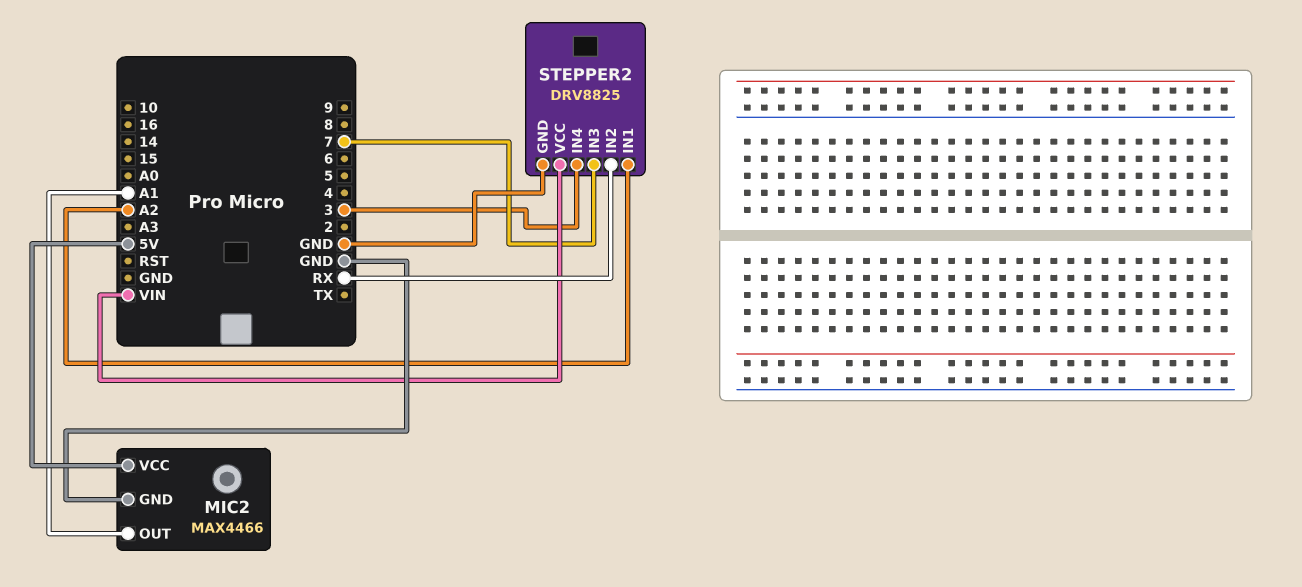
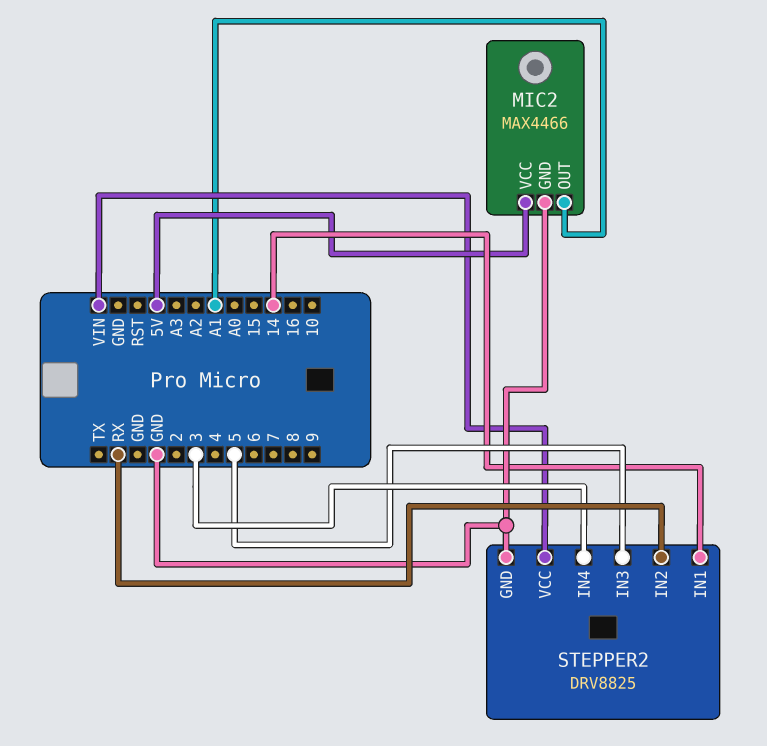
STEPPER2 pin IN1: A2 -> 14
STEPPER2 pin IN3: 7 -> 5

